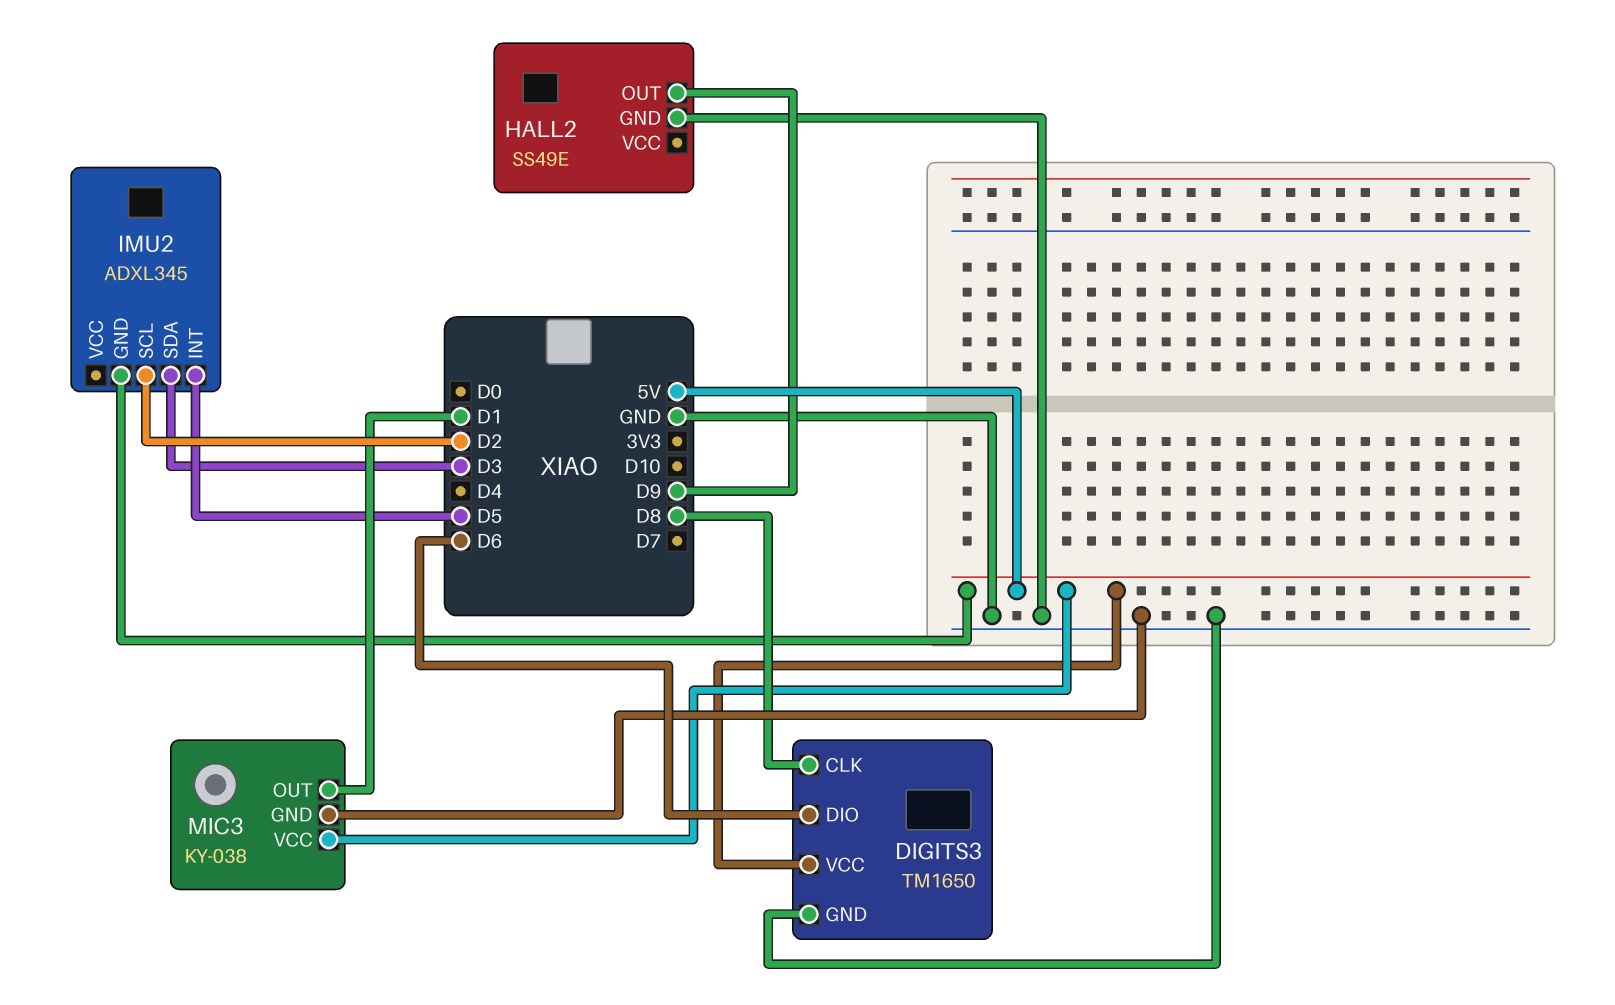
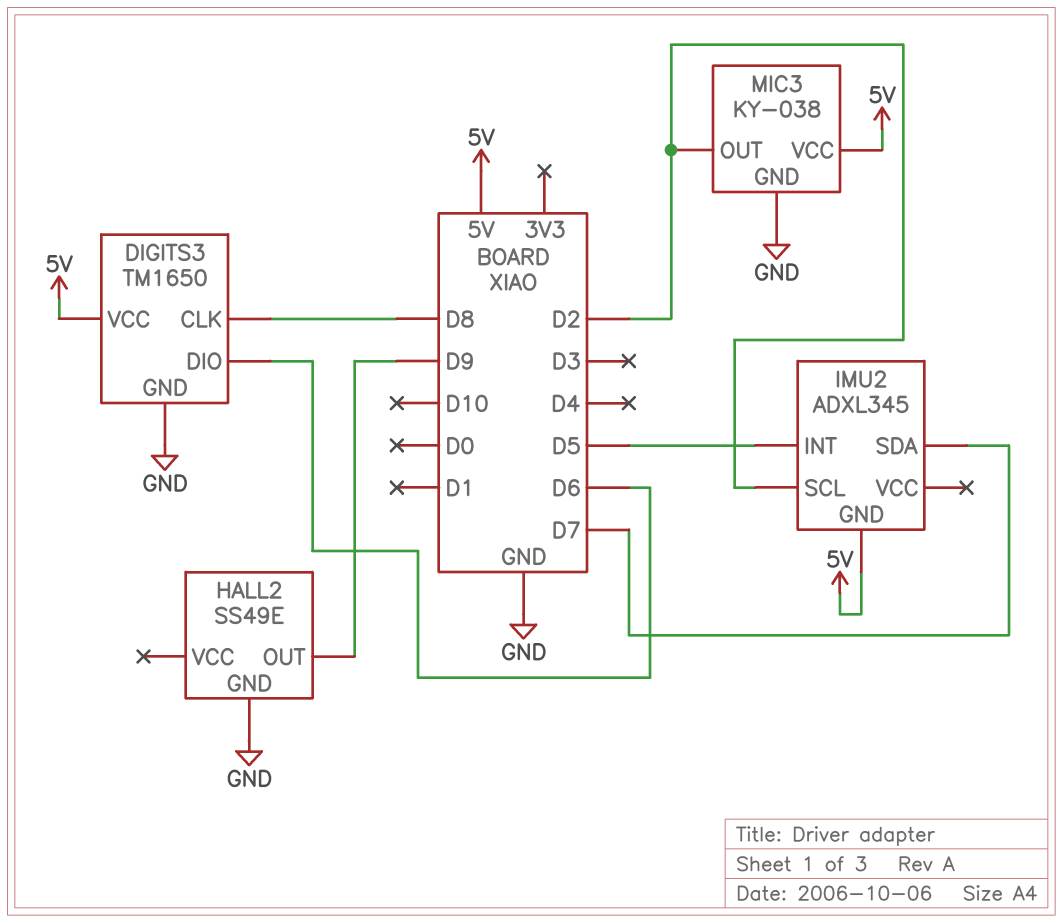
IMU2 pin SDA: D3 -> D7
MIC3 pin OUT: D1 -> D2

